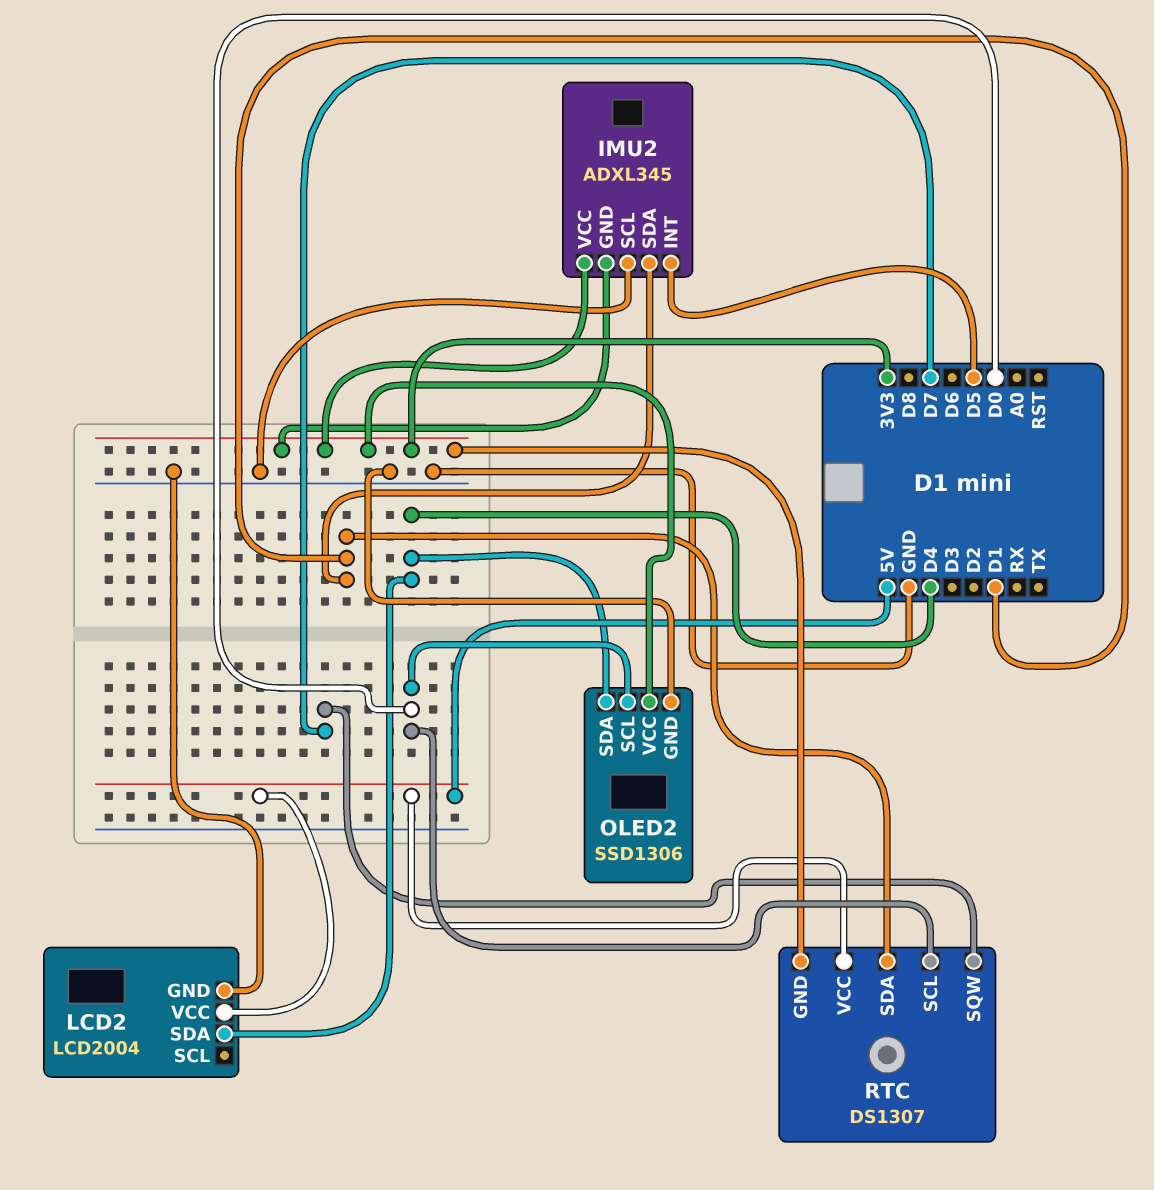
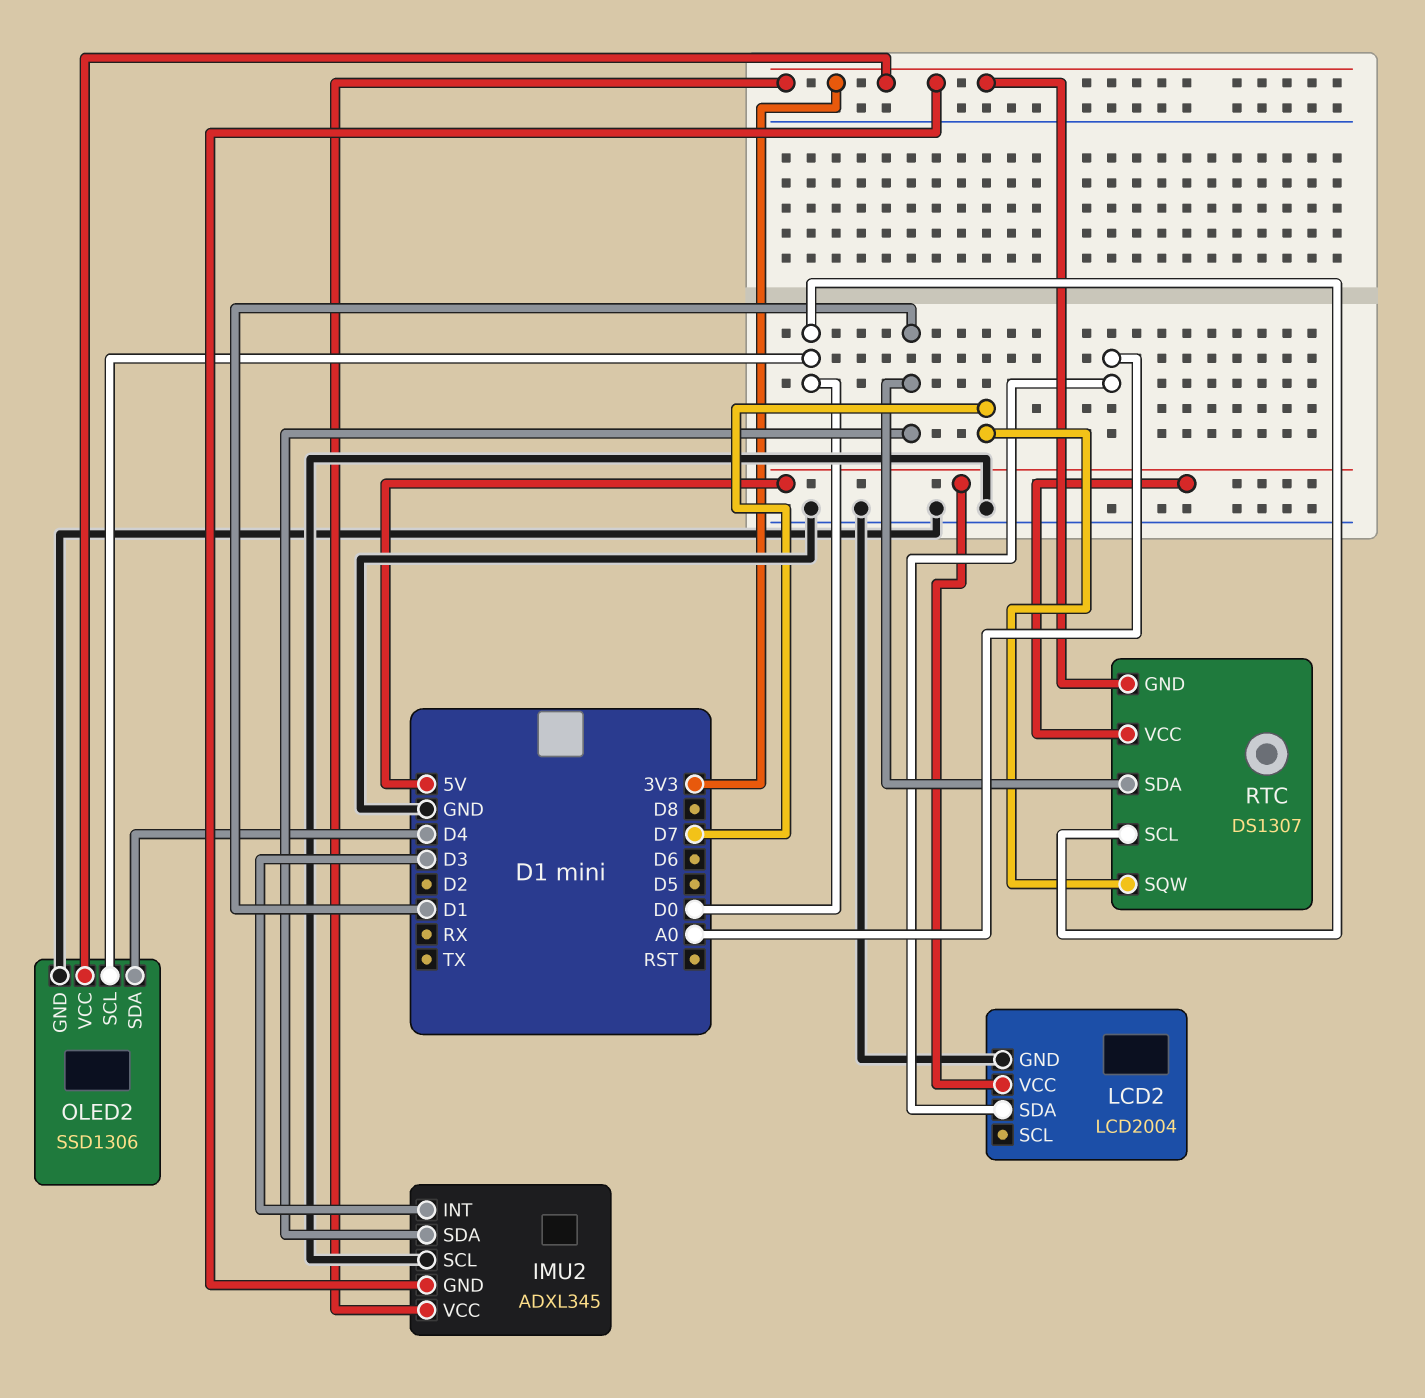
IMU2 pin INT: D5 -> D3
LCD2 pin SDA: D4 -> A0

